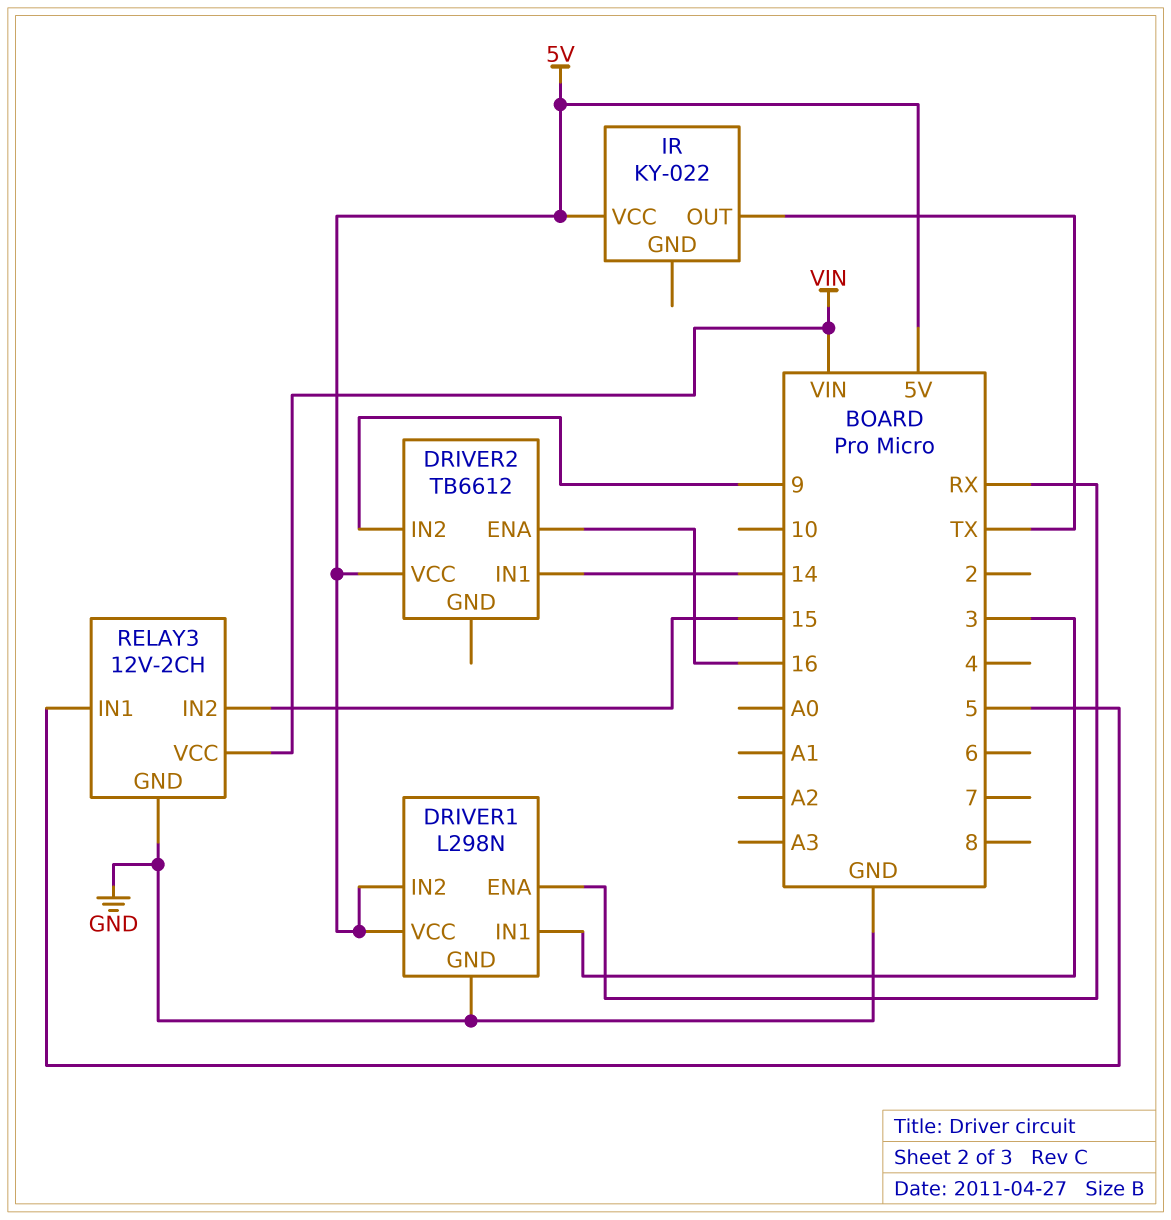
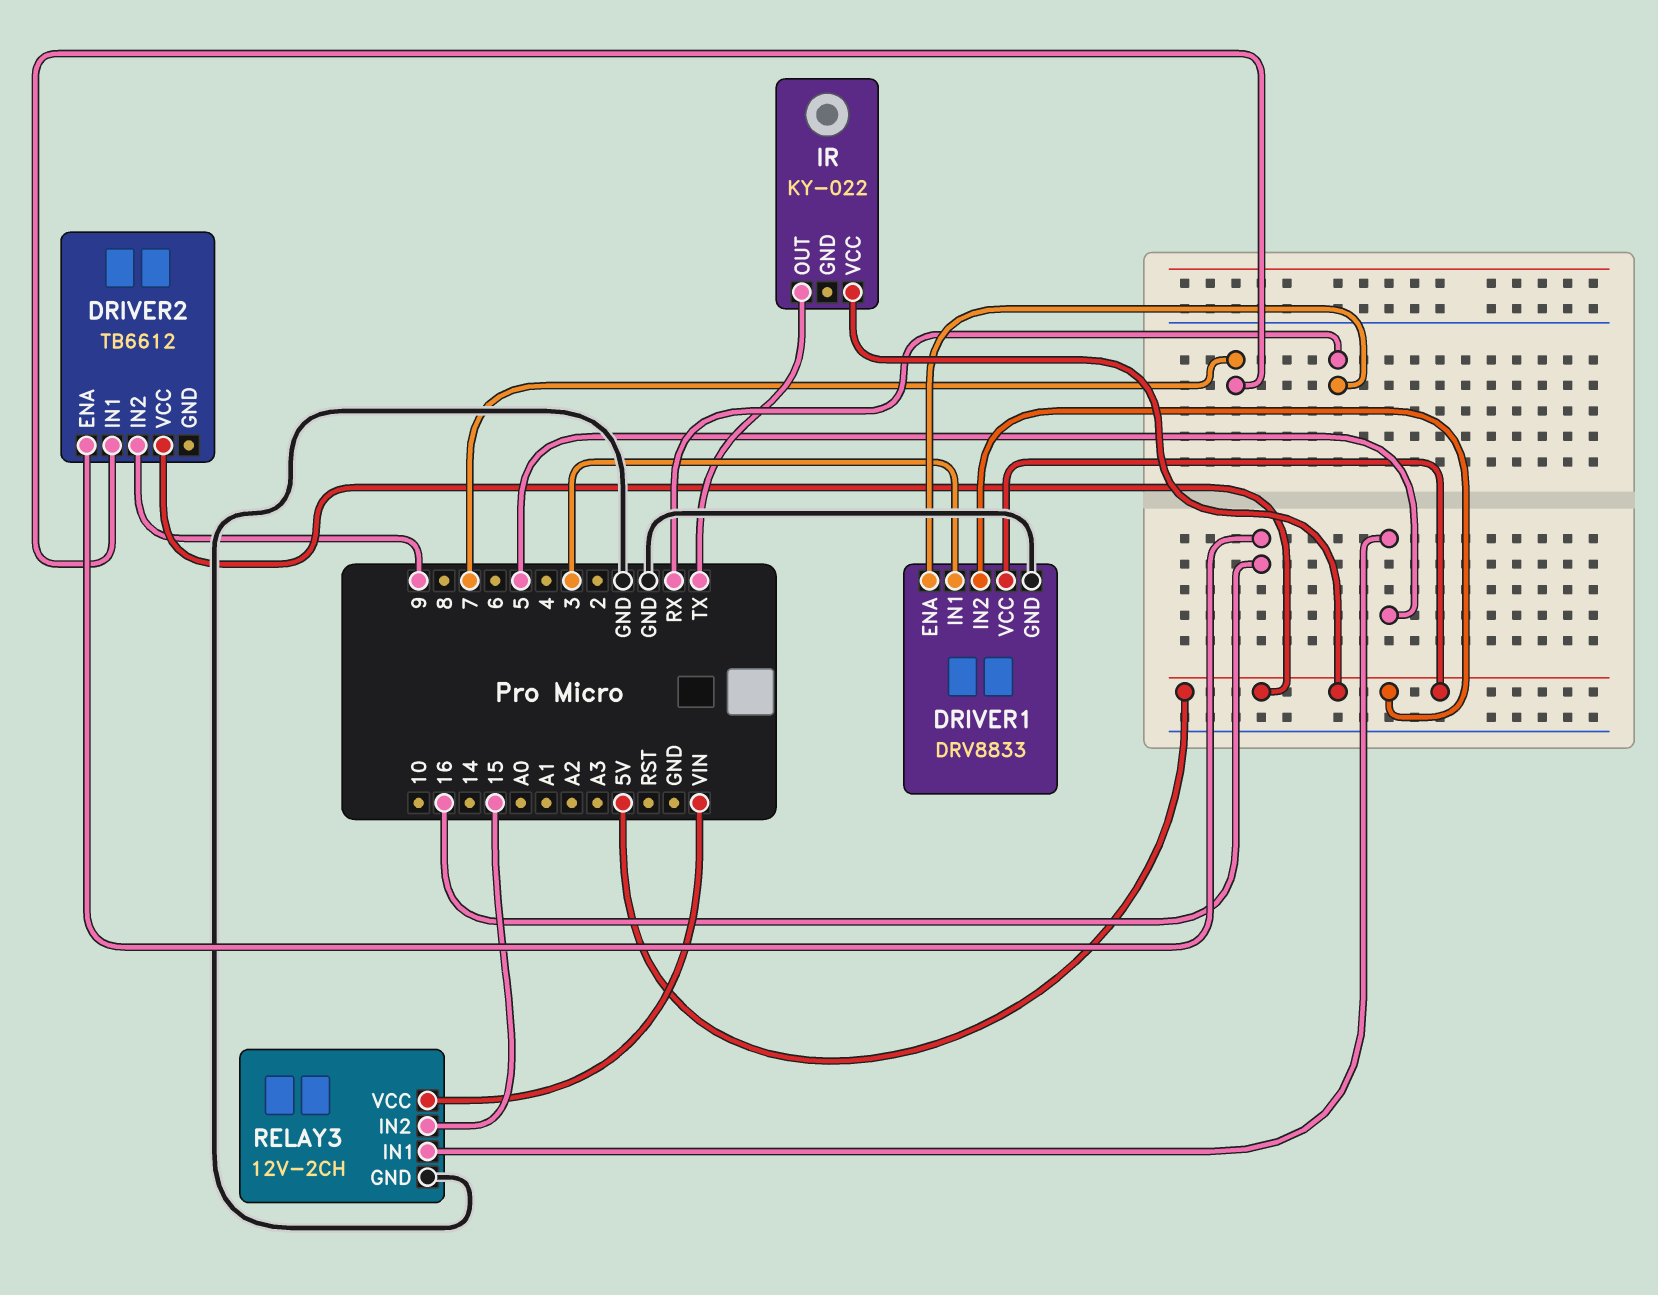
DRIVER1: L298N -> DRV8833
DRIVER2 pin IN1: 14 -> 7

